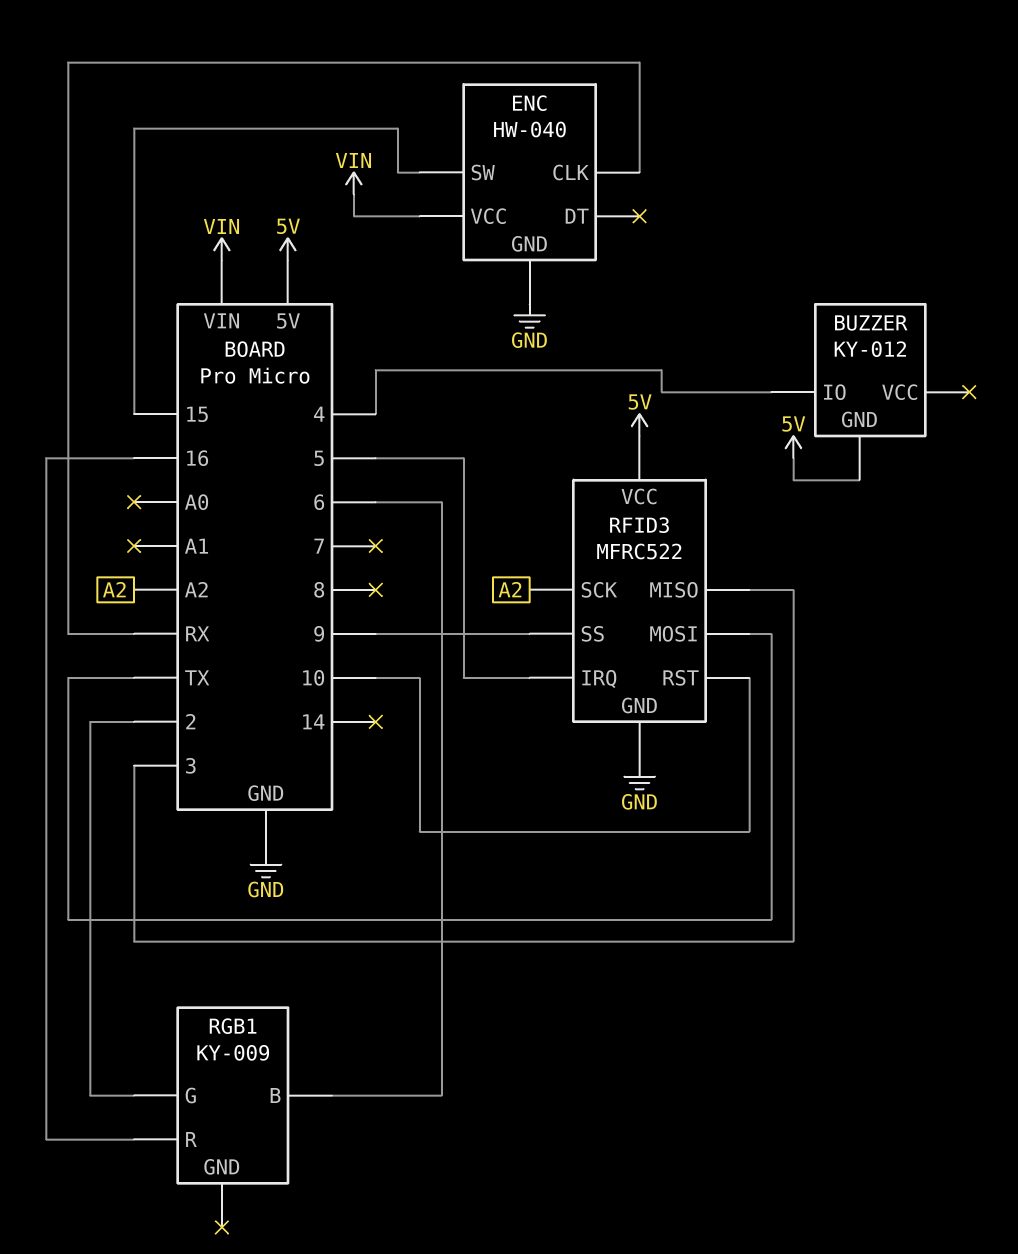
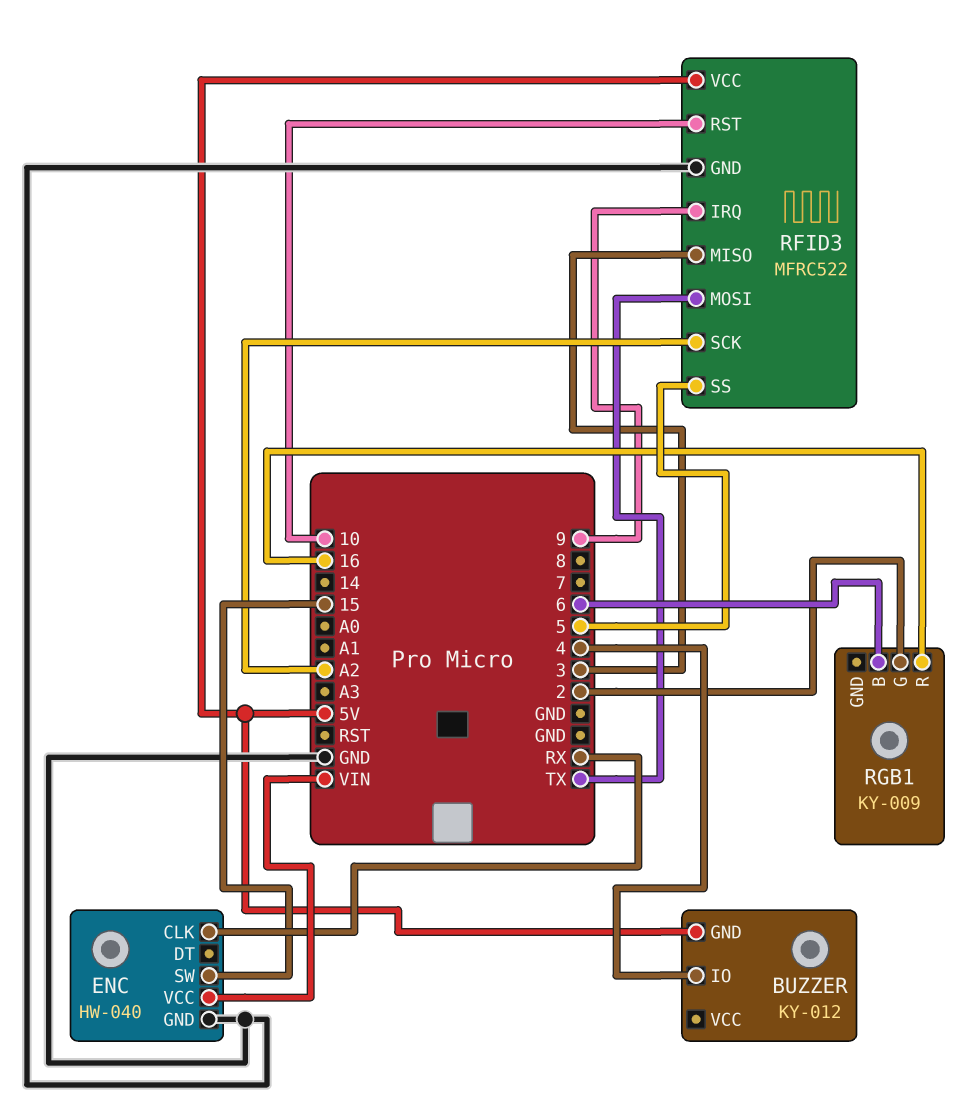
RFID3 pin IRQ: 5 -> 9
RFID3 pin SS: 9 -> 5

